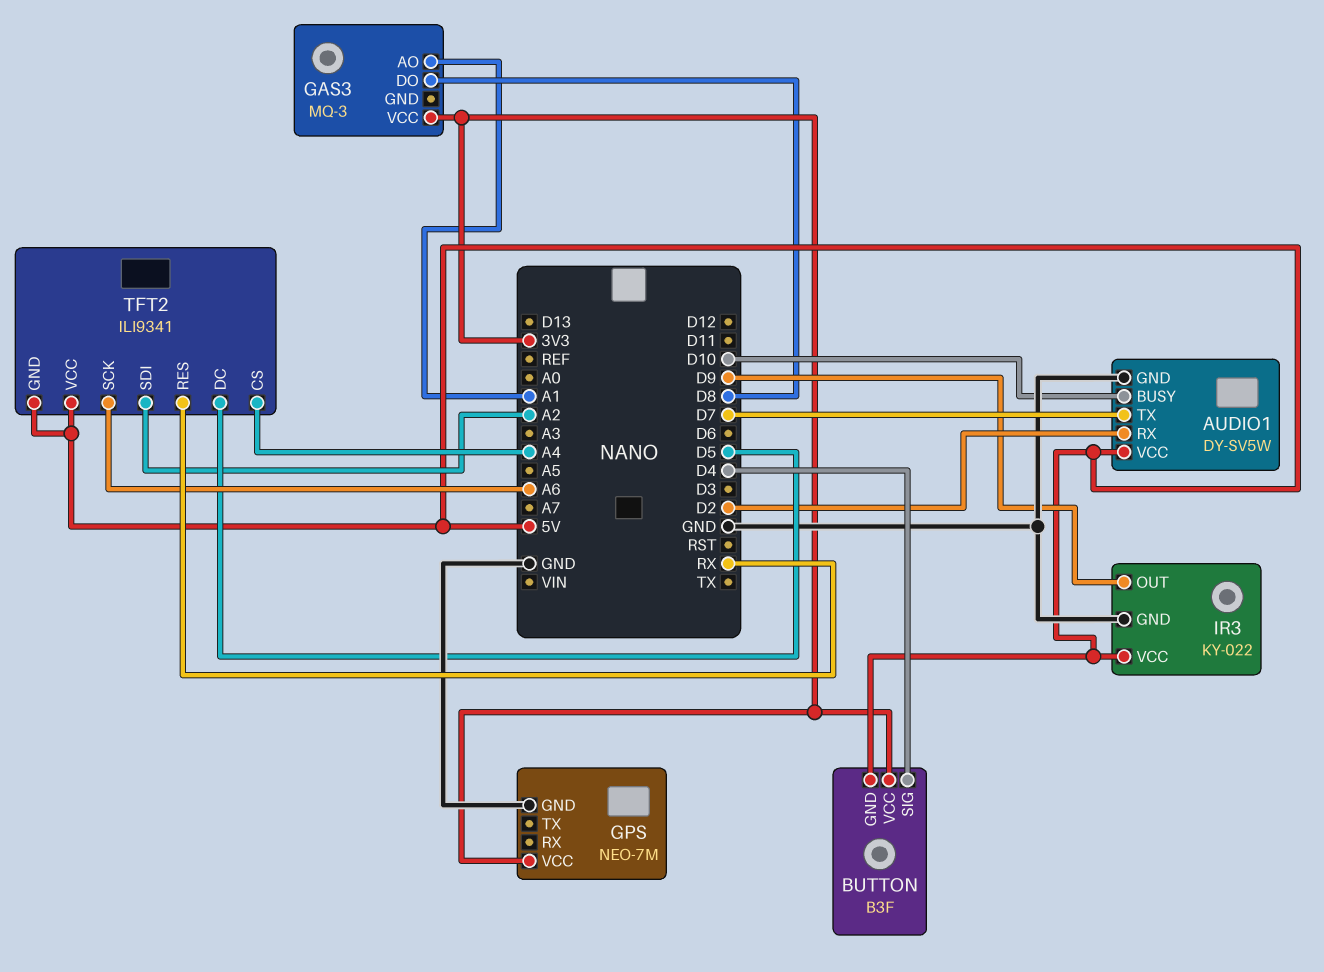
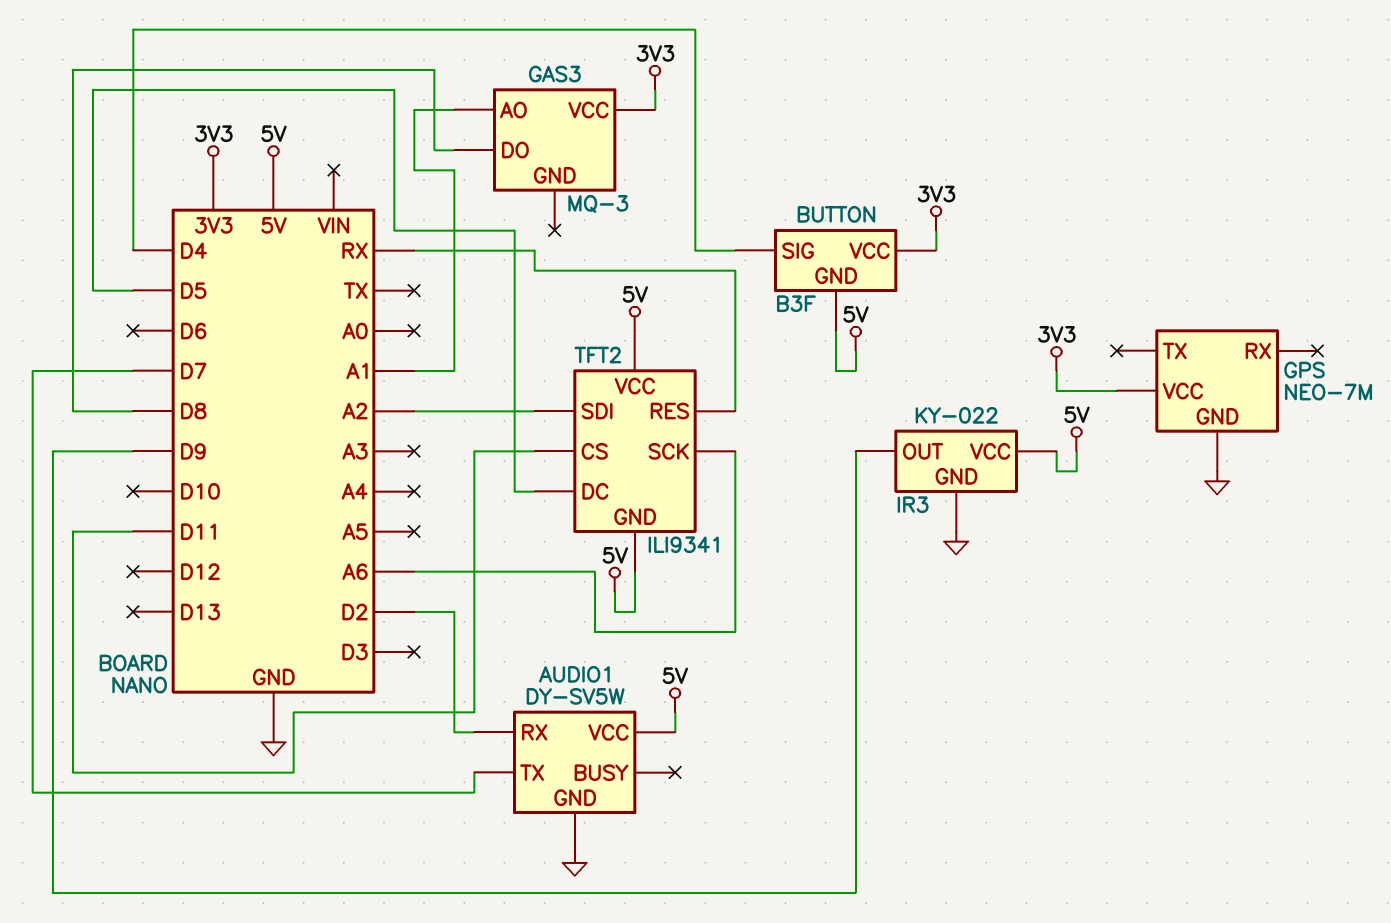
AUDIO1 pin BUSY: D10 -> none
TFT2 pin CS: A4 -> D11

